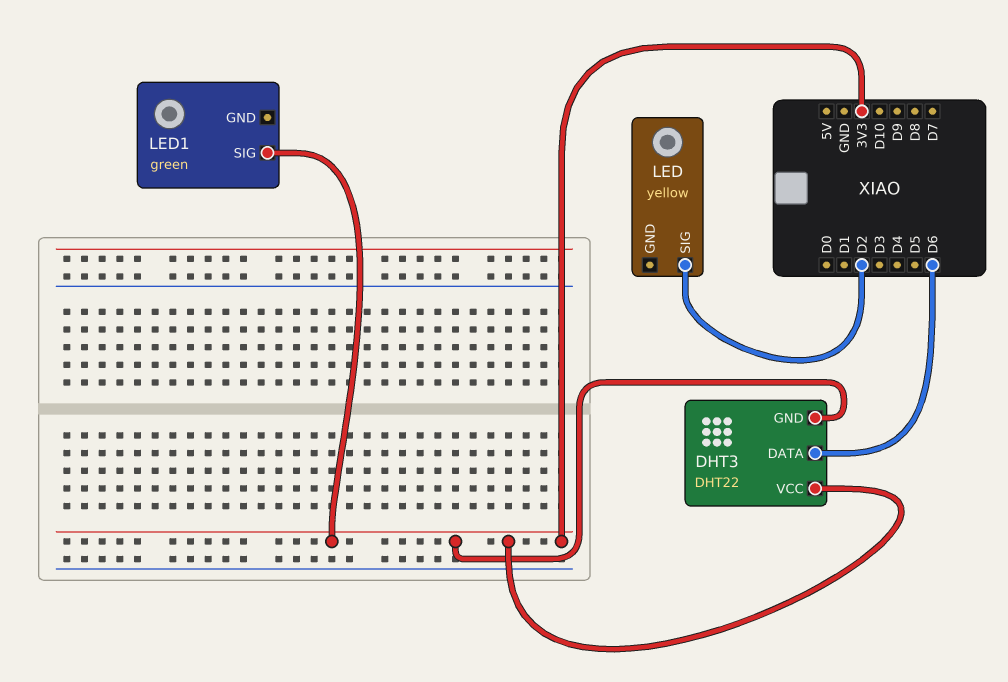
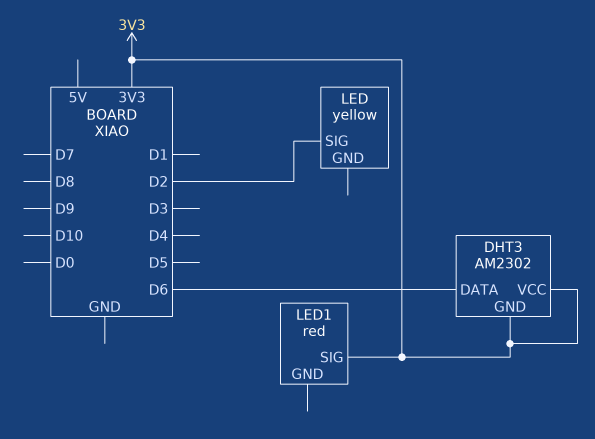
DHT3: DHT22 -> AM2302
LED1: green -> red

